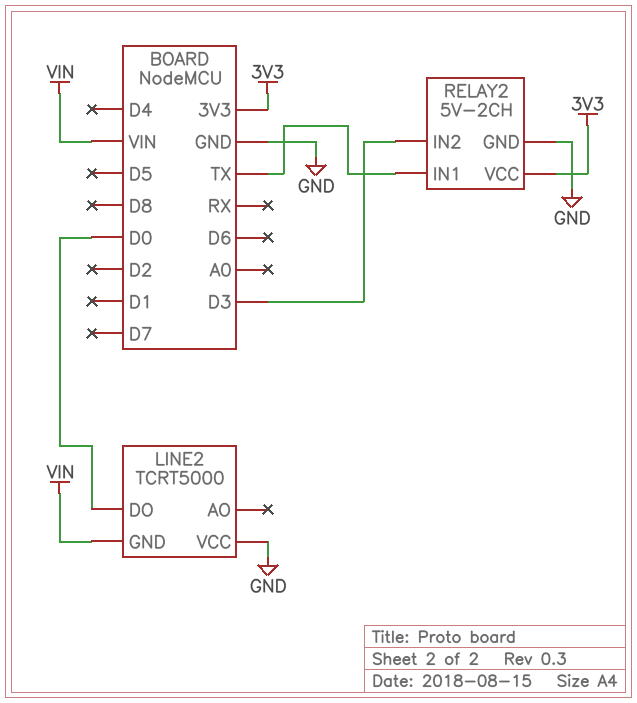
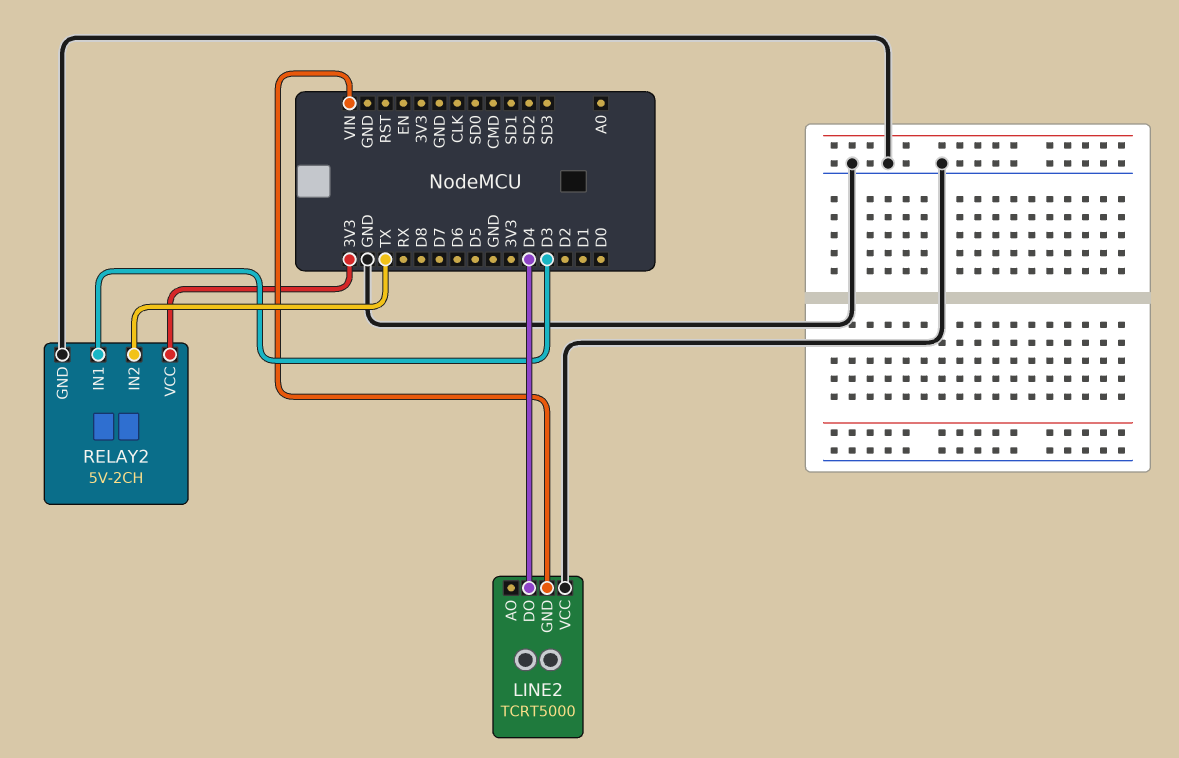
LINE2 pin DO: D0 -> D4
RELAY2 pin IN1: TX -> D3
RELAY2 pin IN2: D3 -> TX

